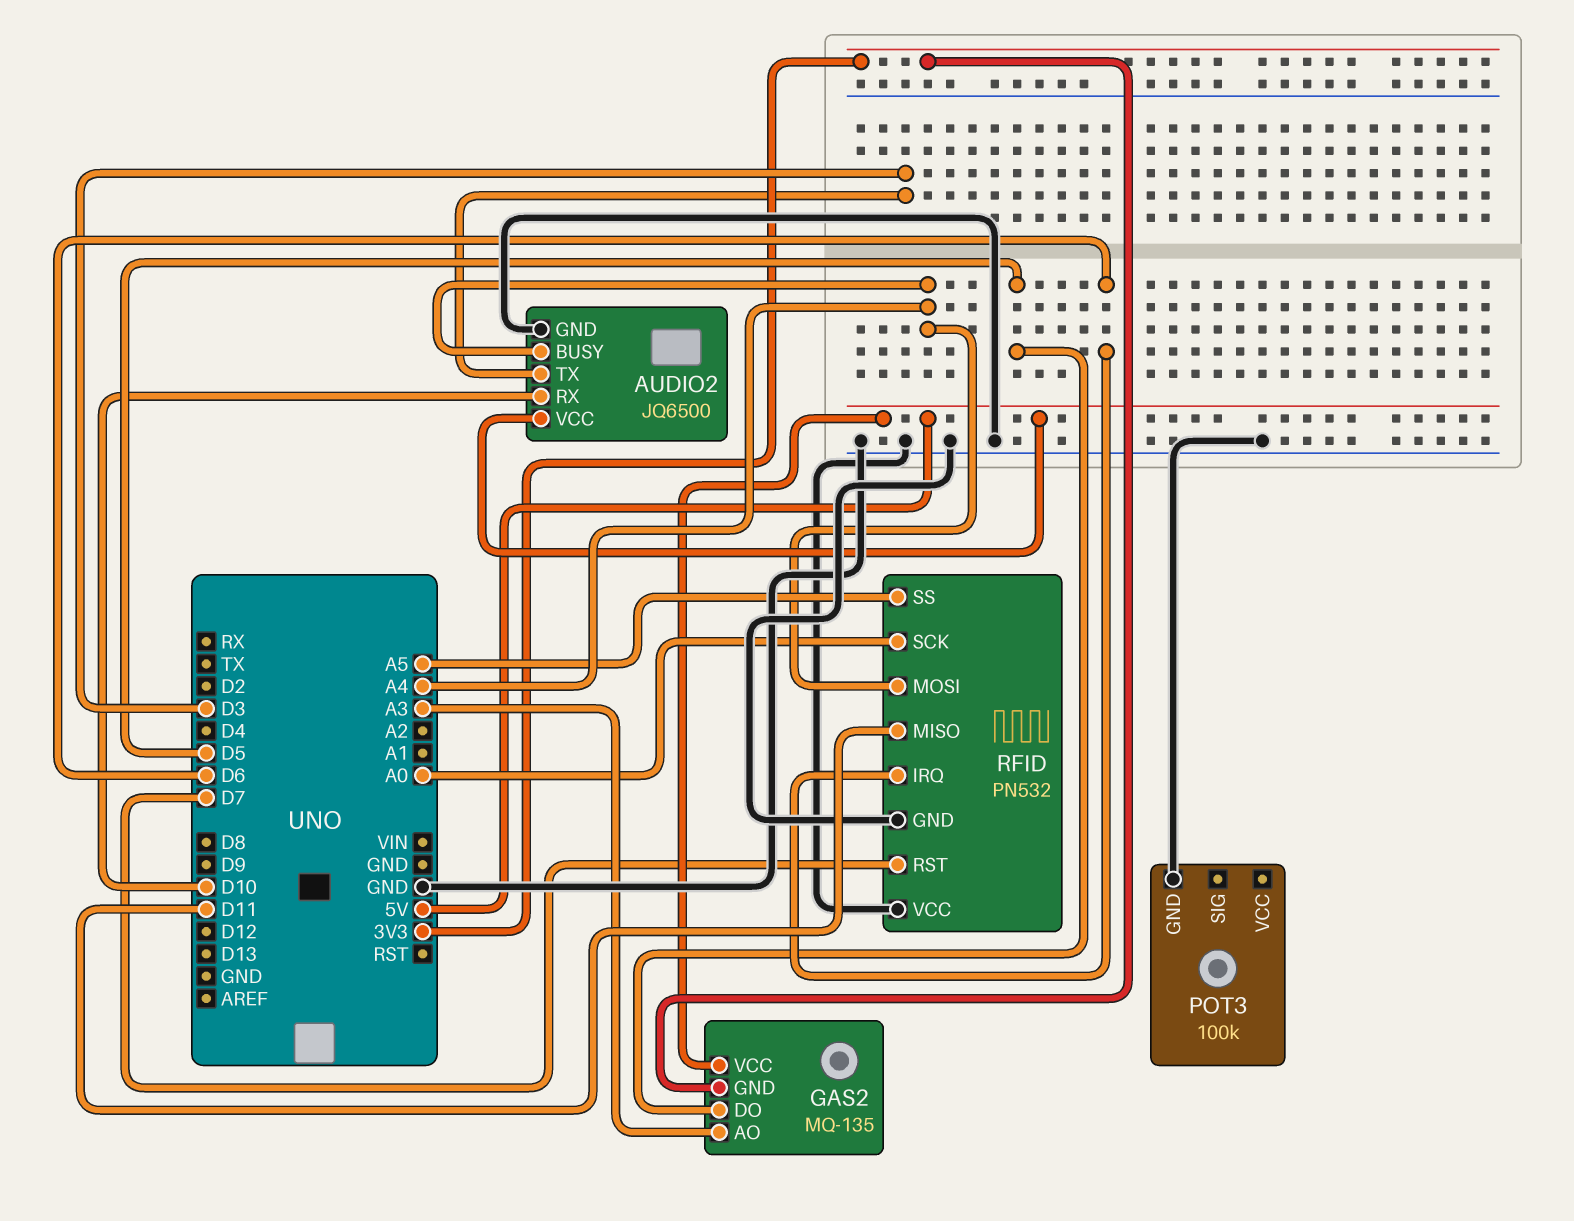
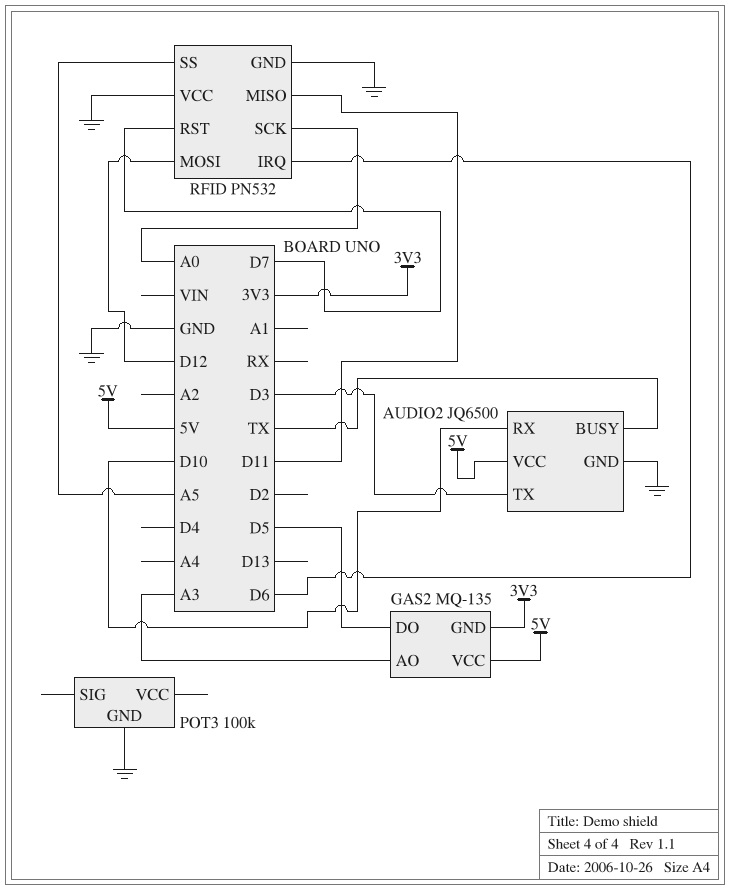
AUDIO2 pin BUSY: A4 -> TX
RFID pin MOSI: A4 -> D12

